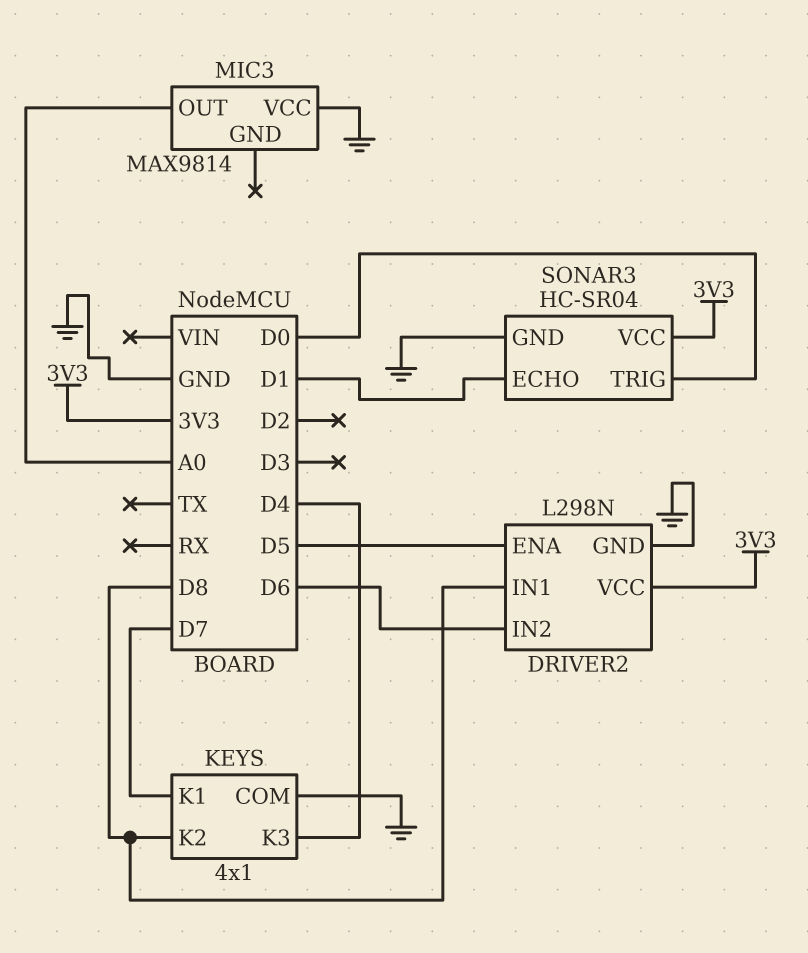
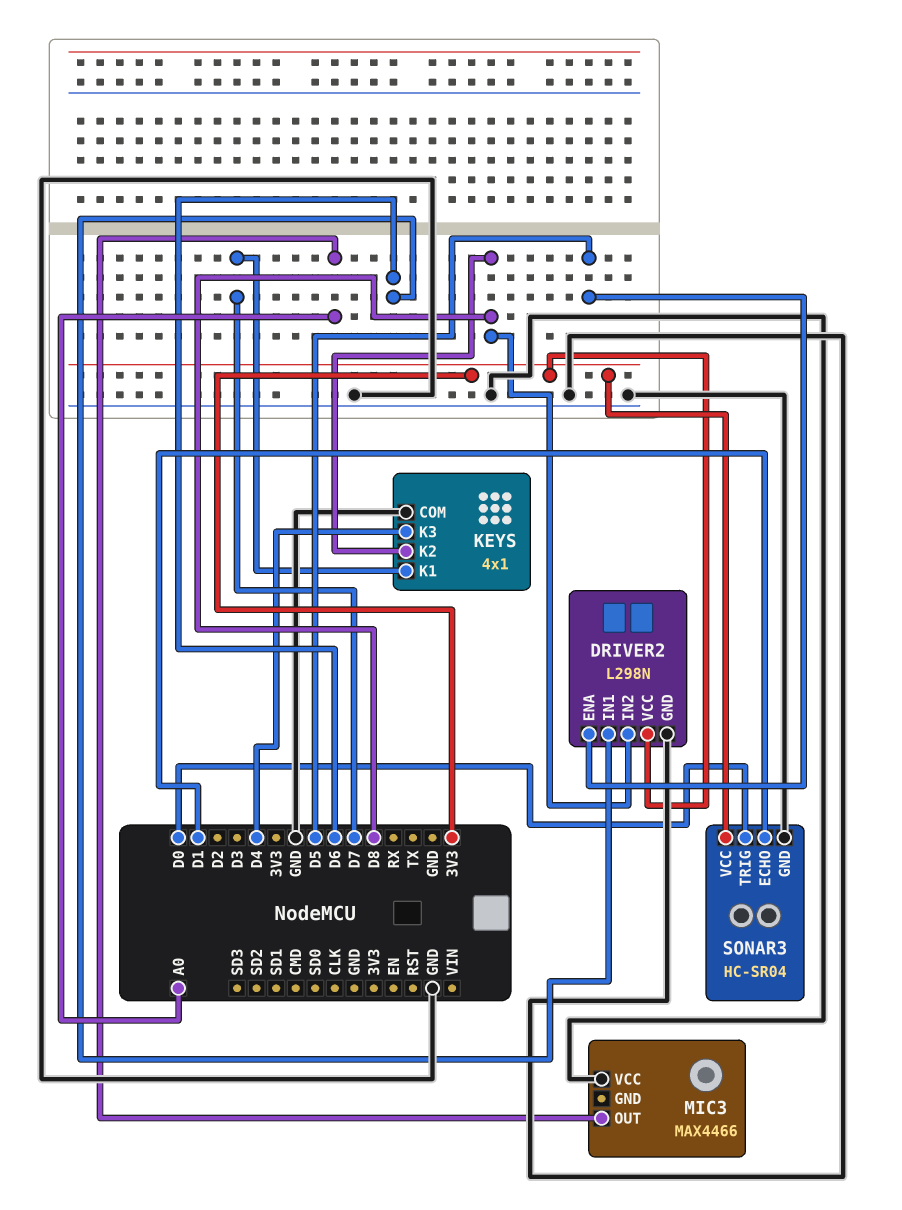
DRIVER2 pin IN1: D8 -> D6
DRIVER2 pin IN2: D6 -> D8
MIC3: MAX9814 -> MAX4466

